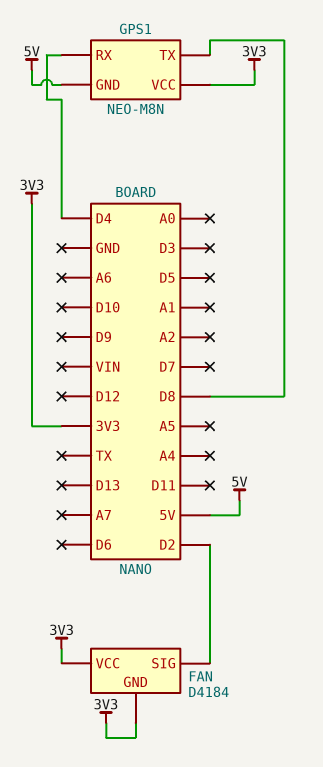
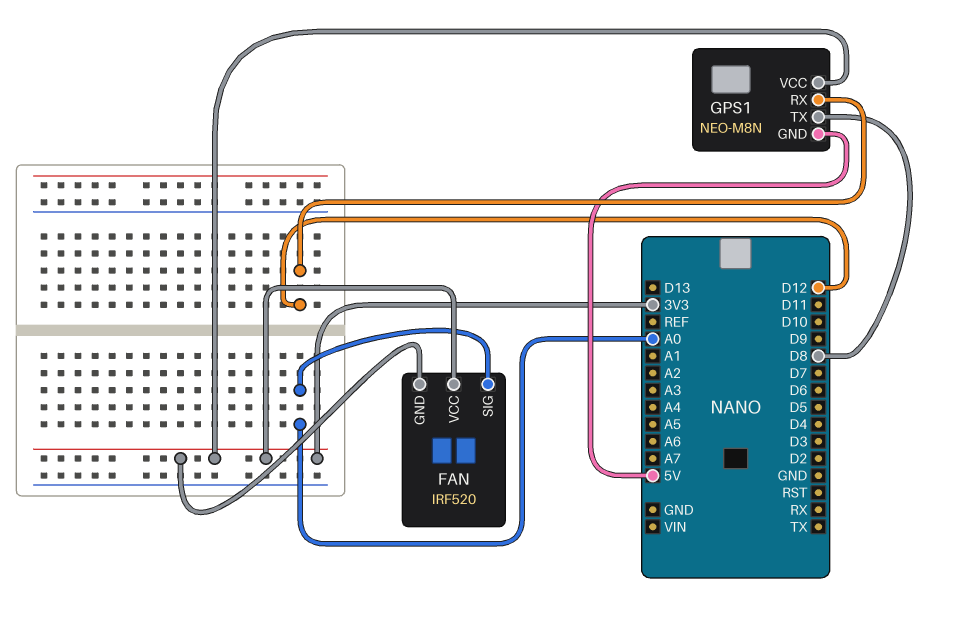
FAN: D4184 -> IRF520
FAN pin SIG: D2 -> A0
GPS1 pin RX: D4 -> D12

